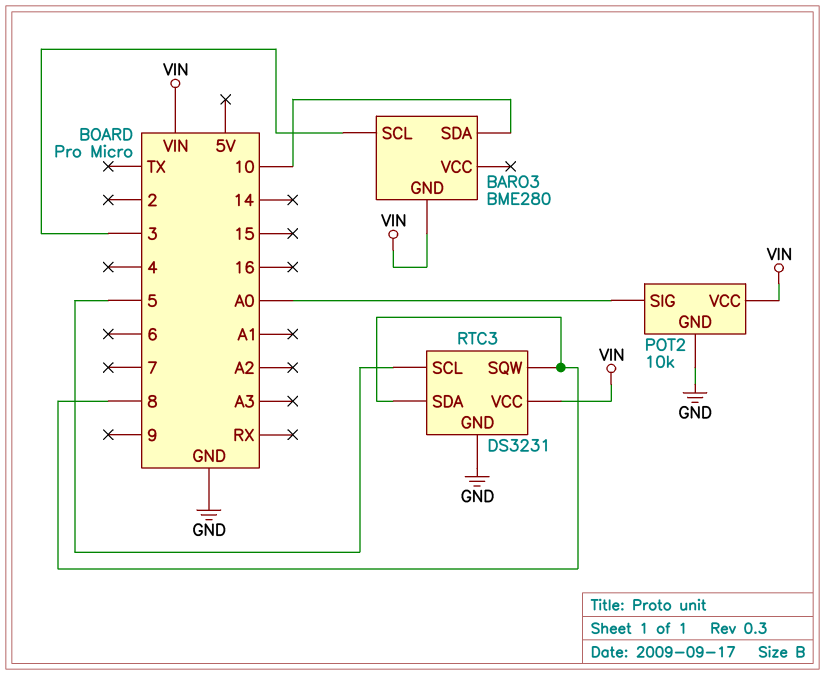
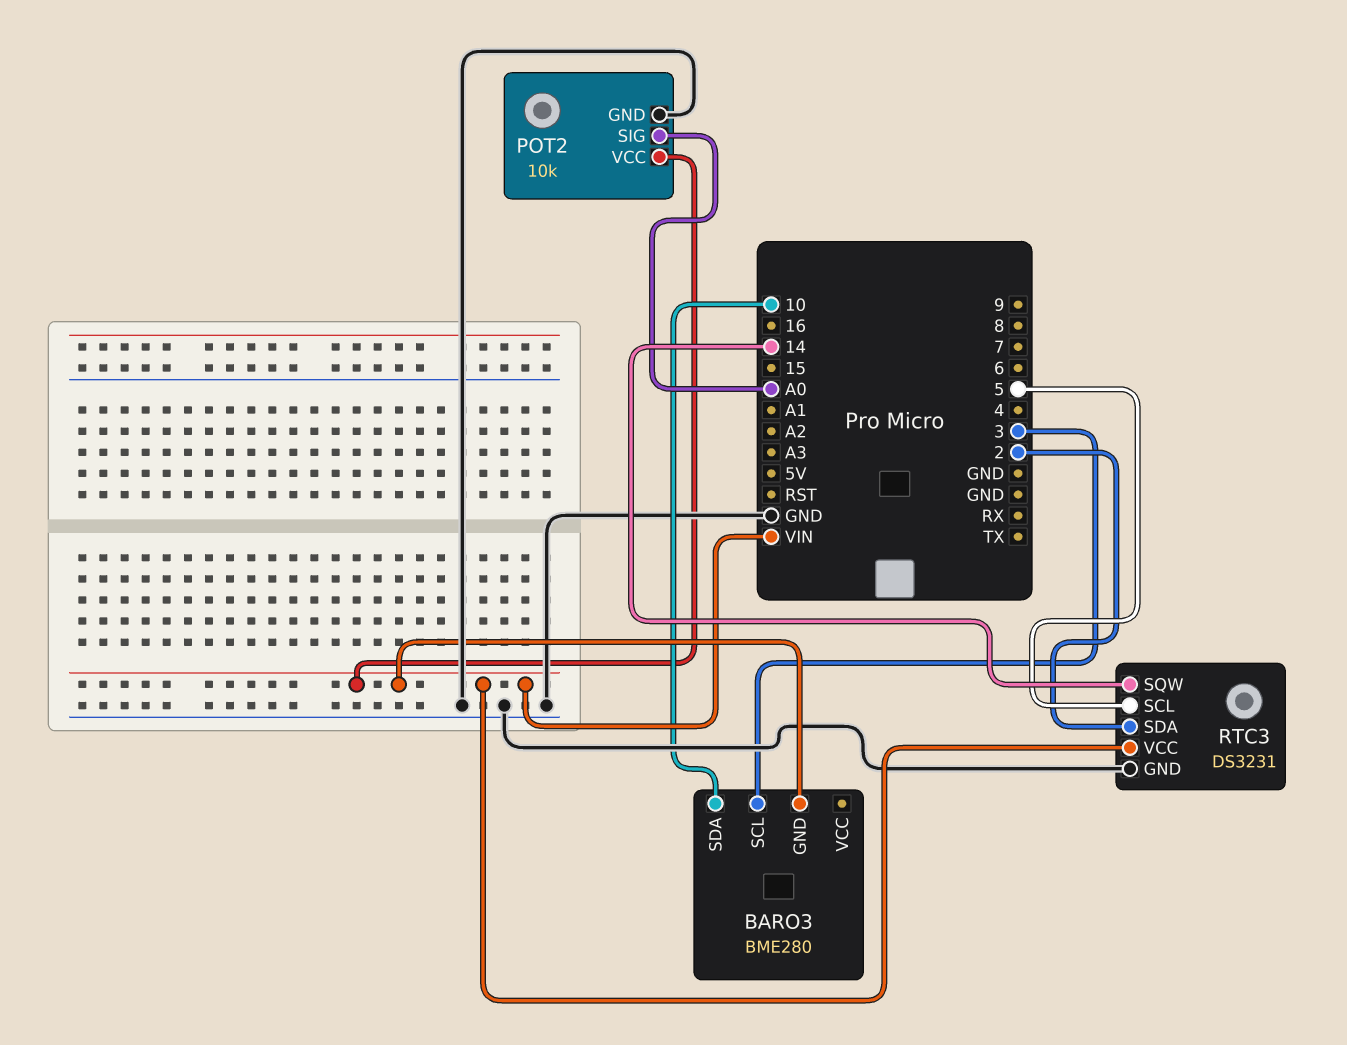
RTC3 pin SDA: 8 -> 2
RTC3 pin SQW: 8 -> 14

